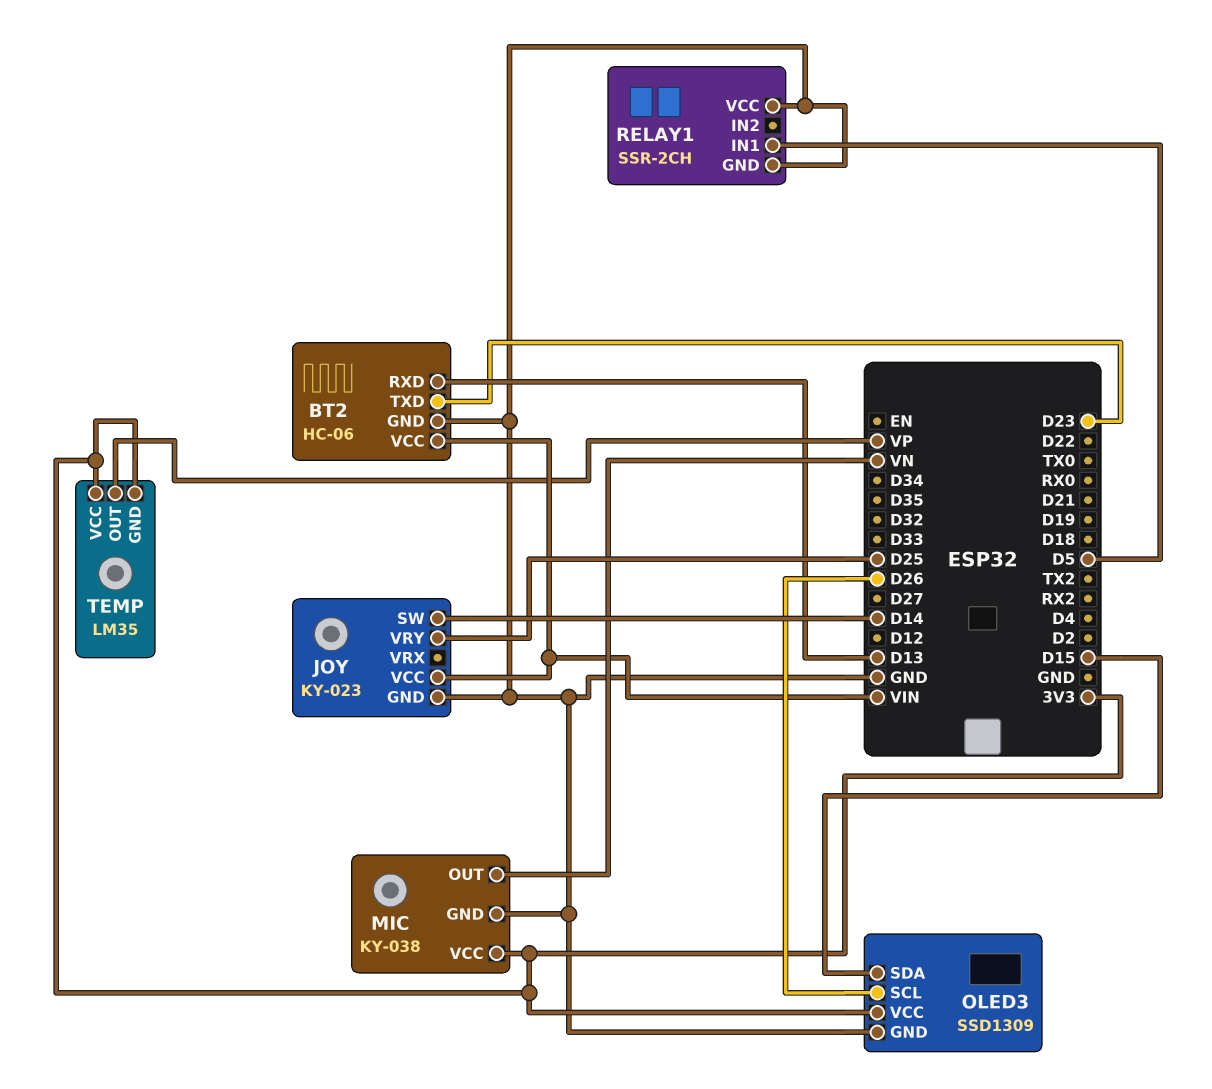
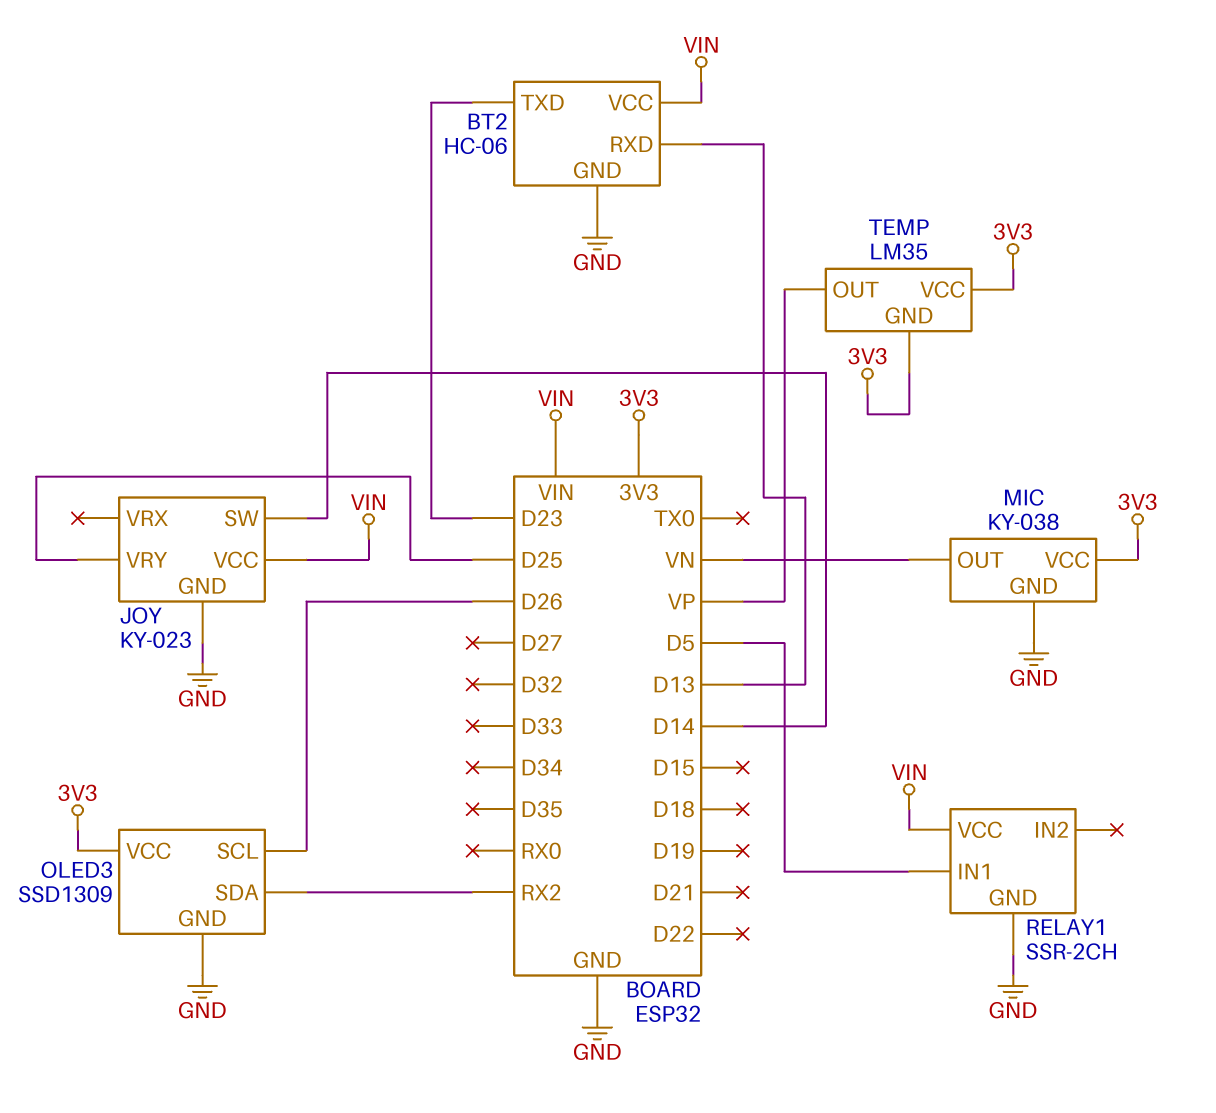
OLED3 pin SDA: D15 -> RX2
RELAY1 pin VCC: GND -> VIN

